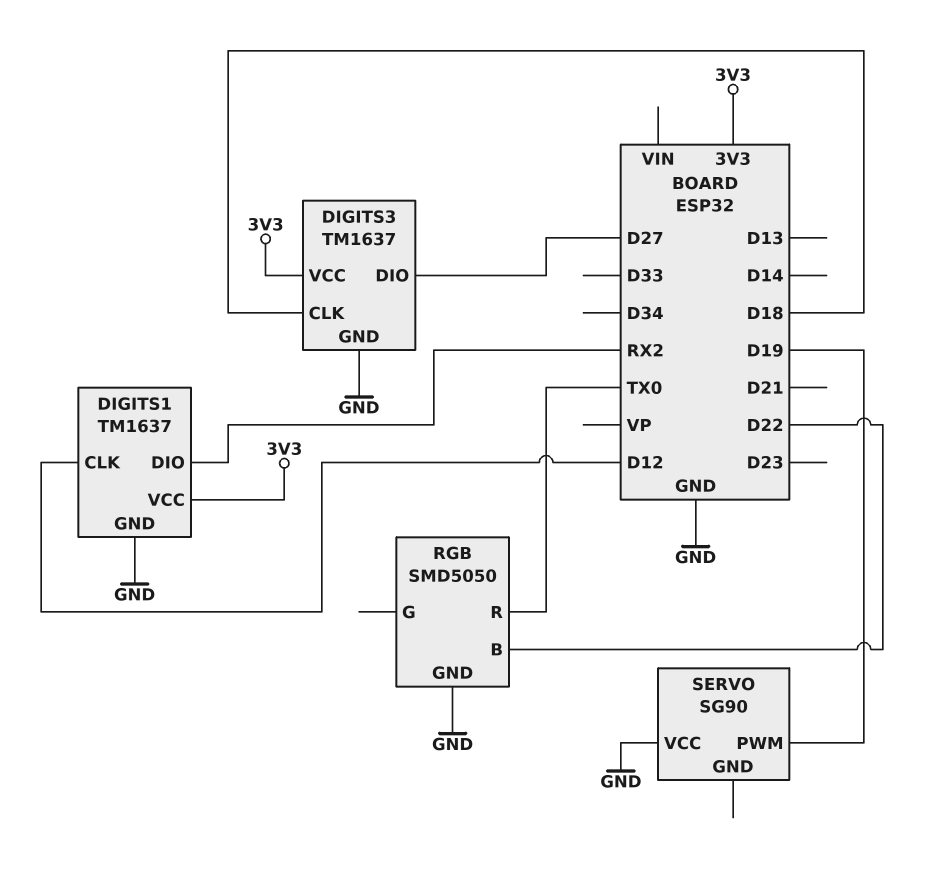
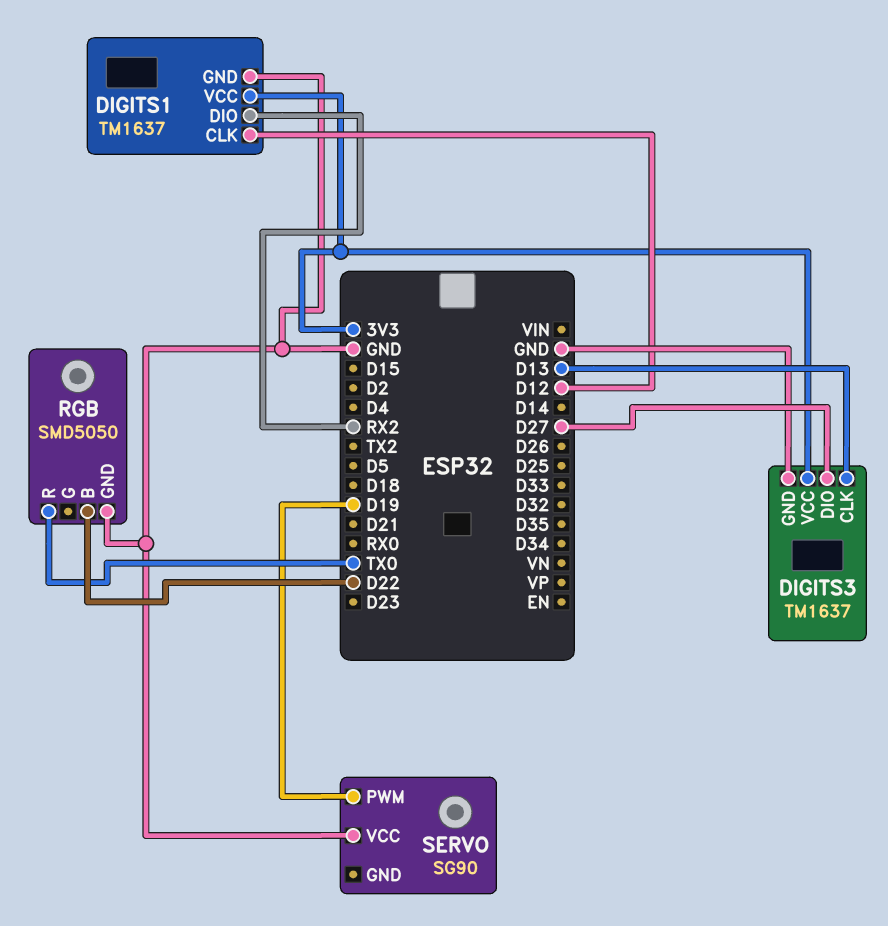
DIGITS3 pin CLK: D18 -> D13

